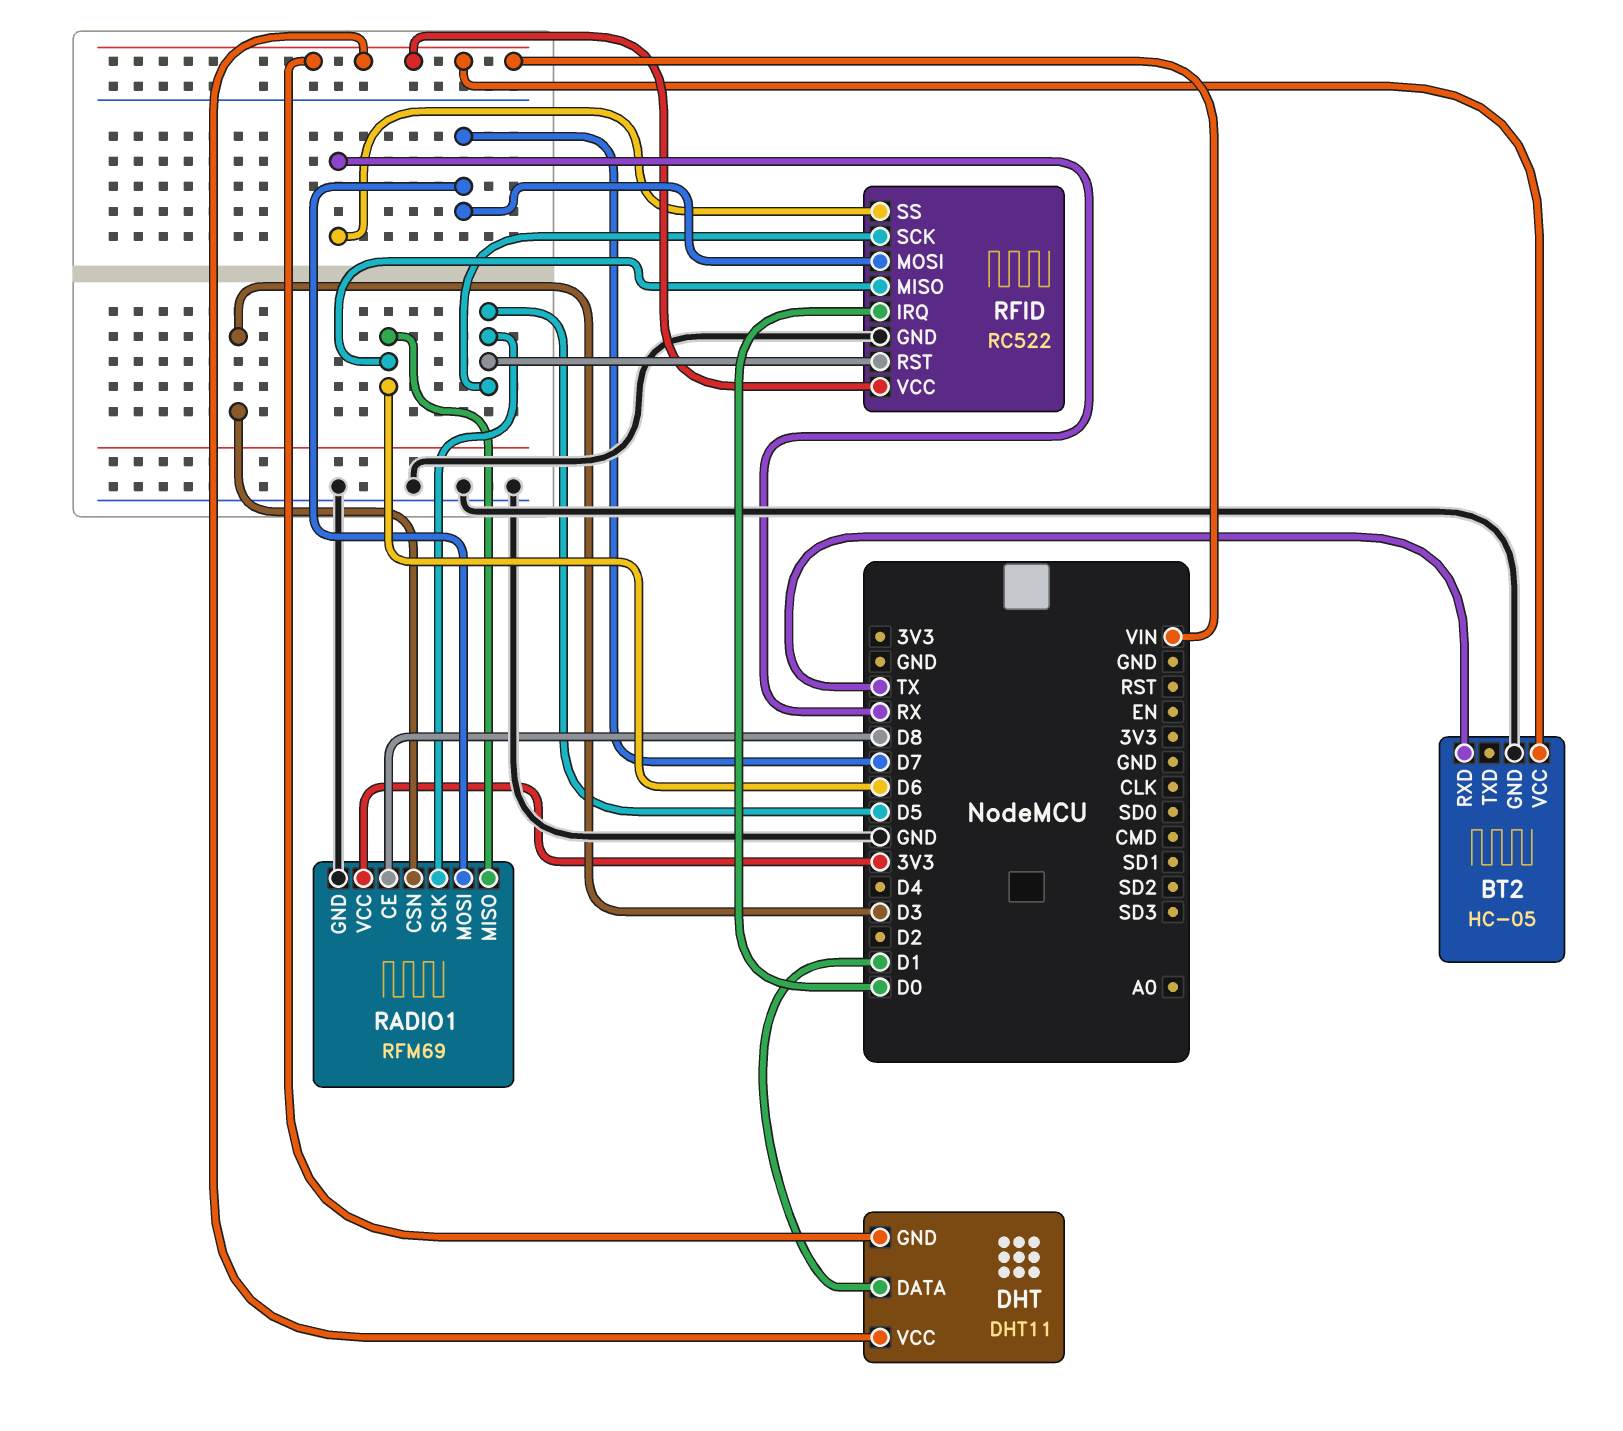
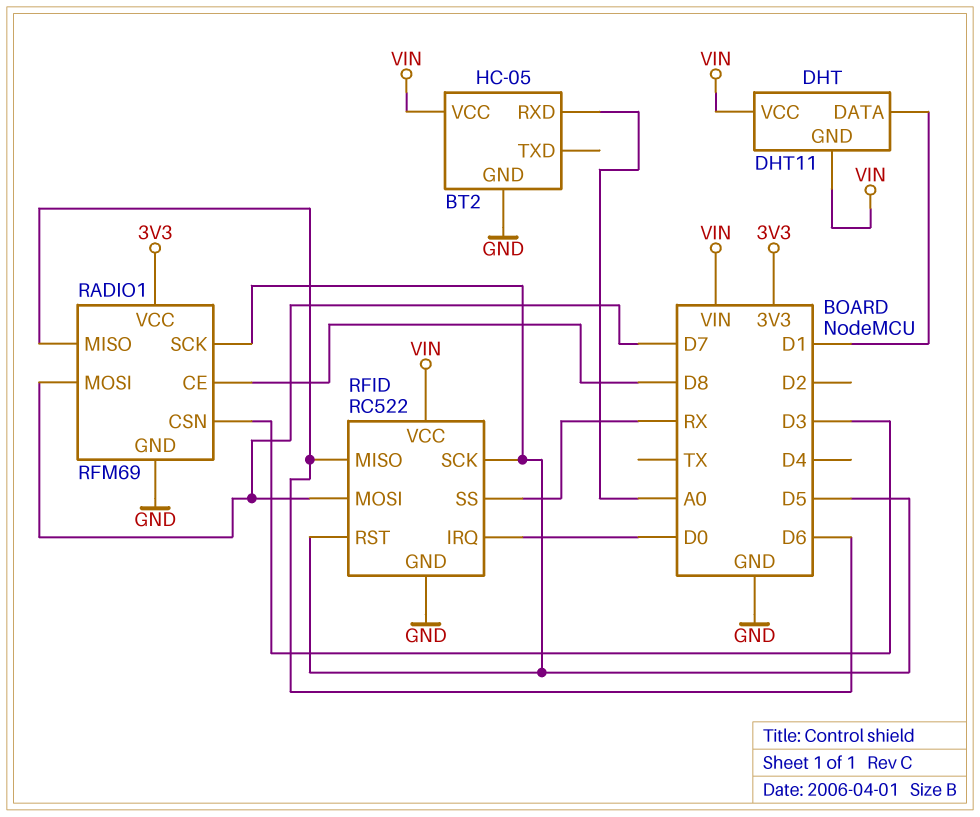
BT2 pin RXD: TX -> A0

